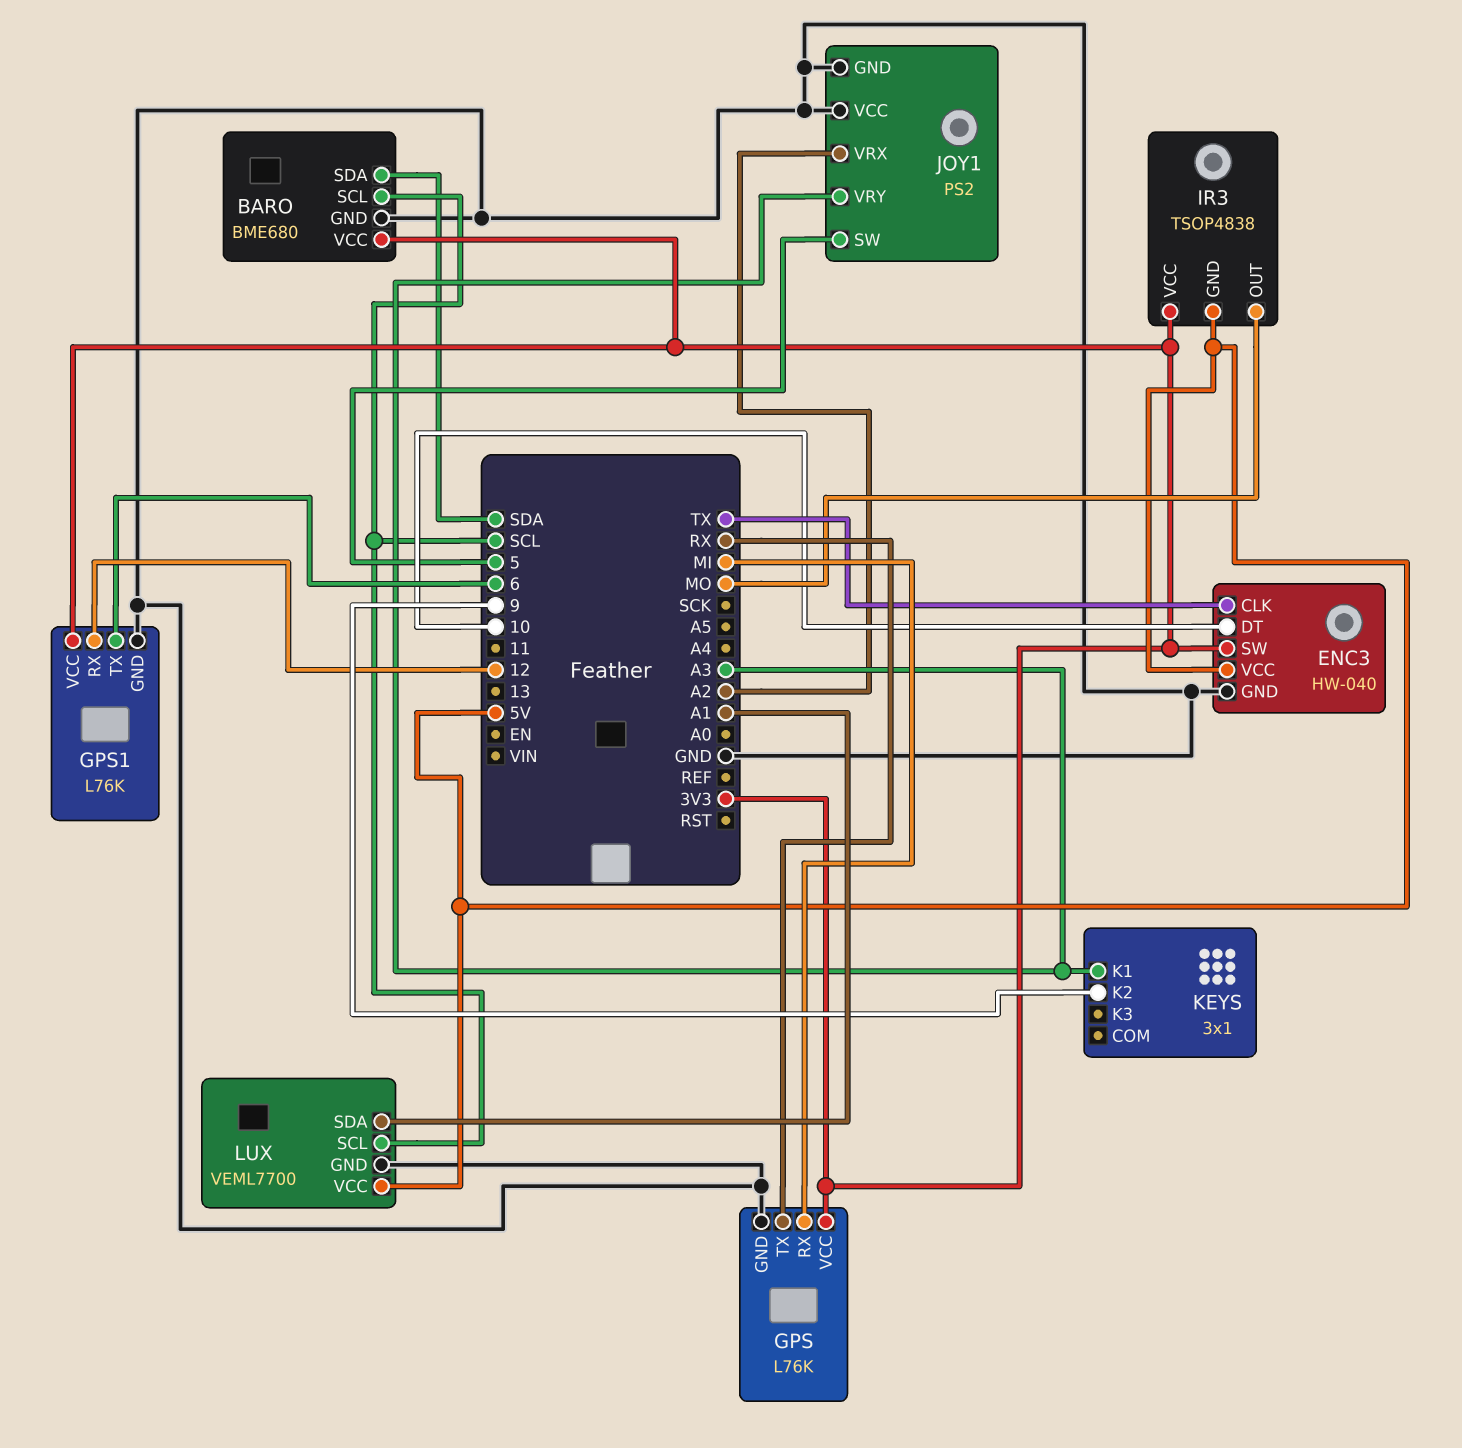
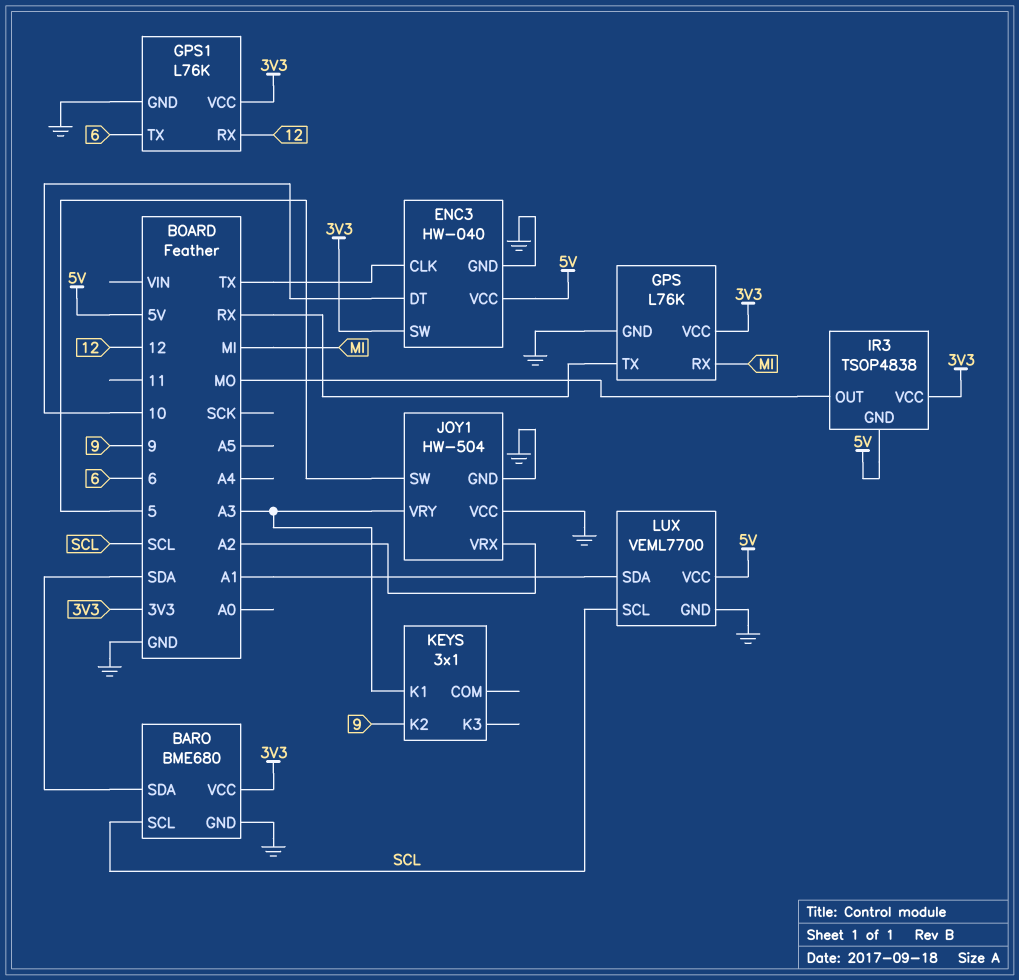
JOY1: PS2 -> HW-504

